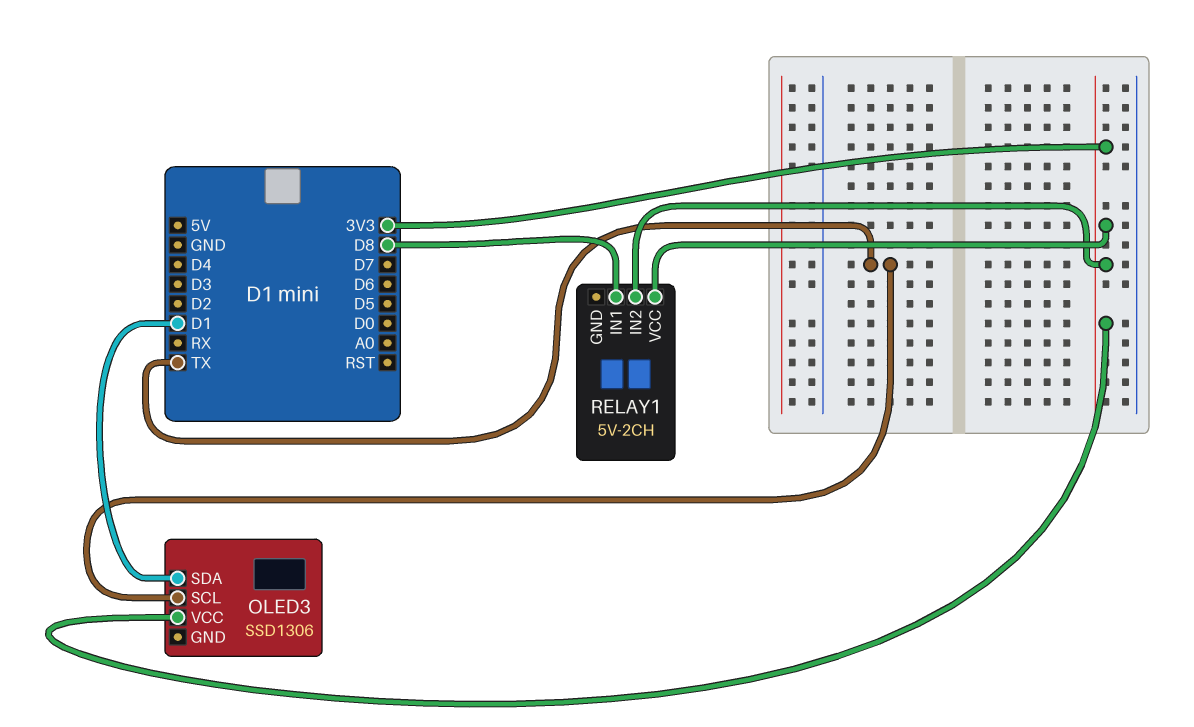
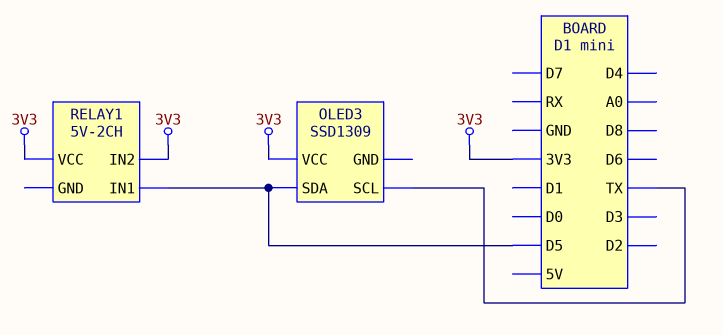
OLED3: SSD1306 -> SSD1309
OLED3 pin SDA: D1 -> D5
RELAY1 pin IN1: D8 -> D5

